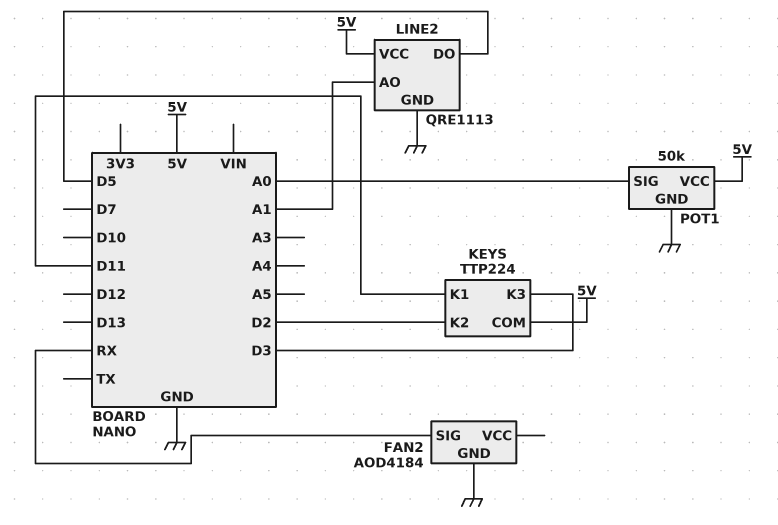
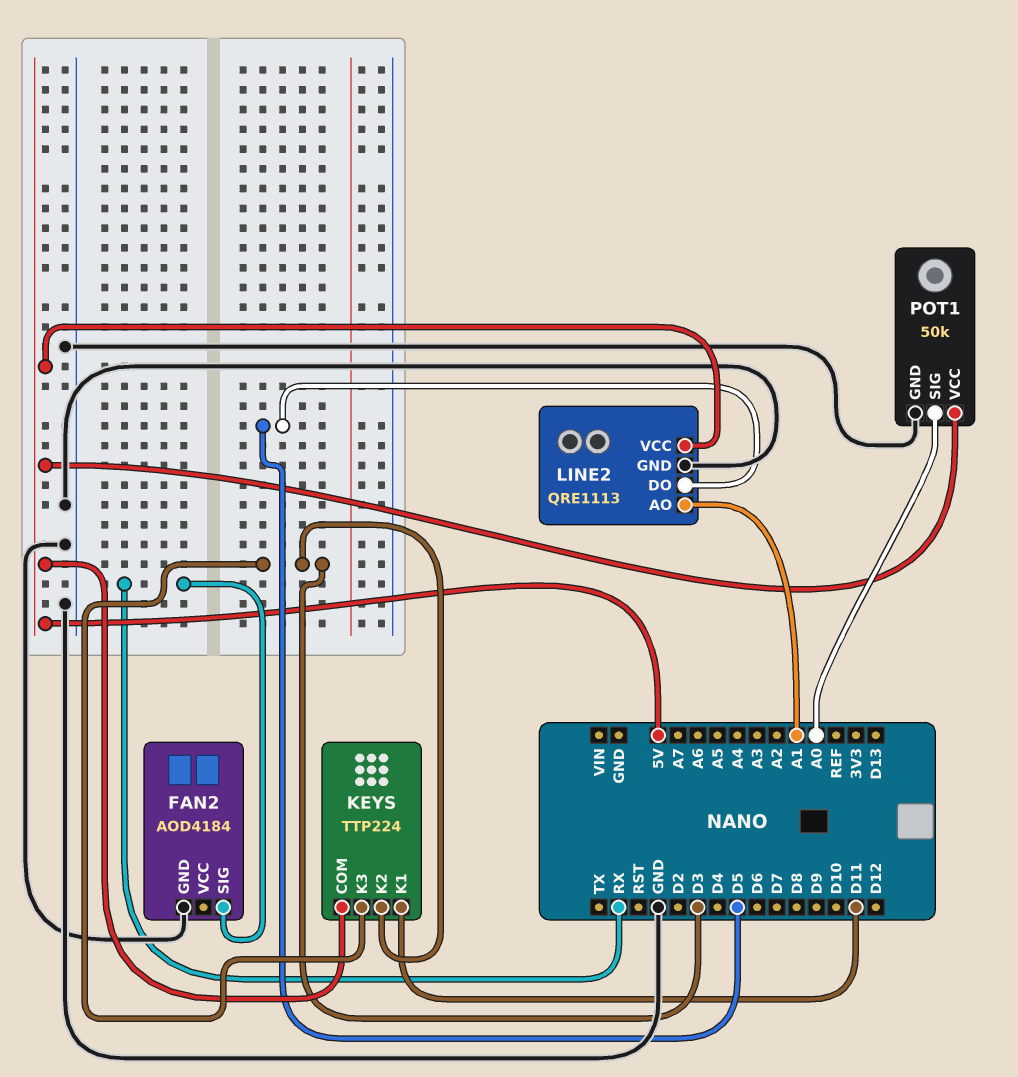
KEYS pin K2: D2 -> D3

